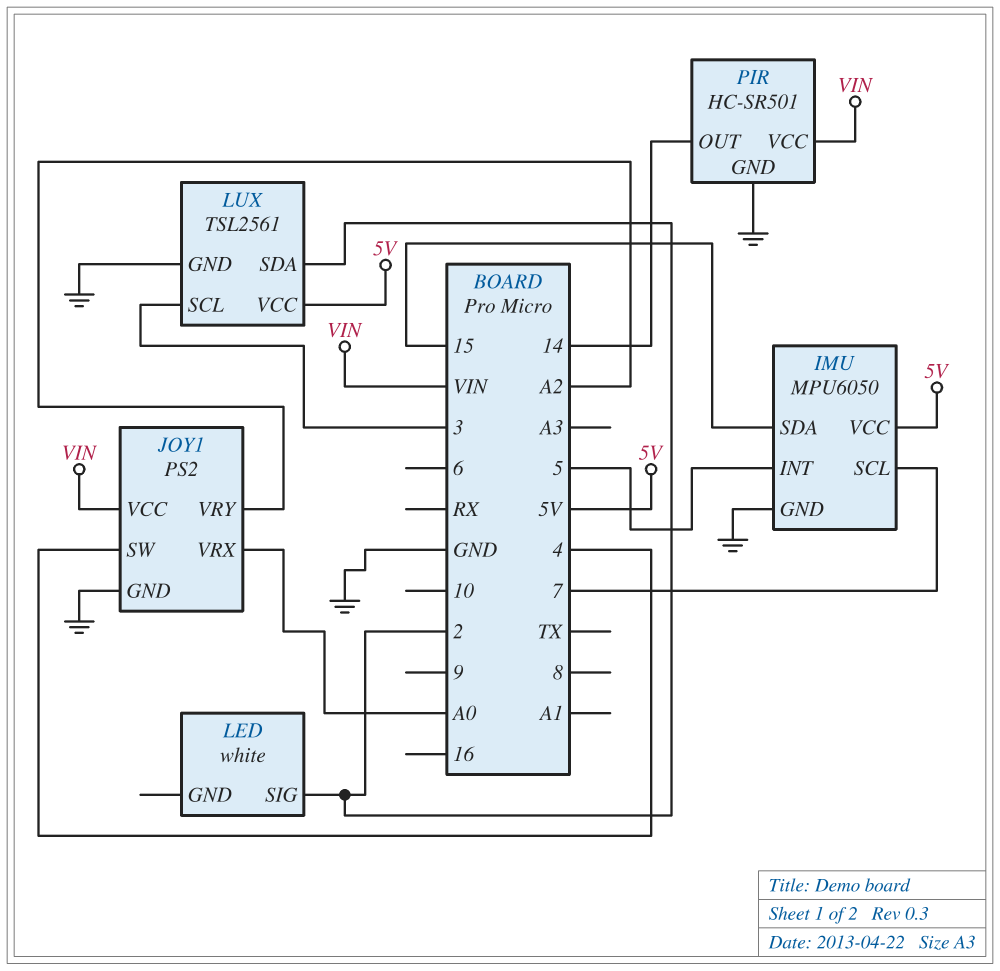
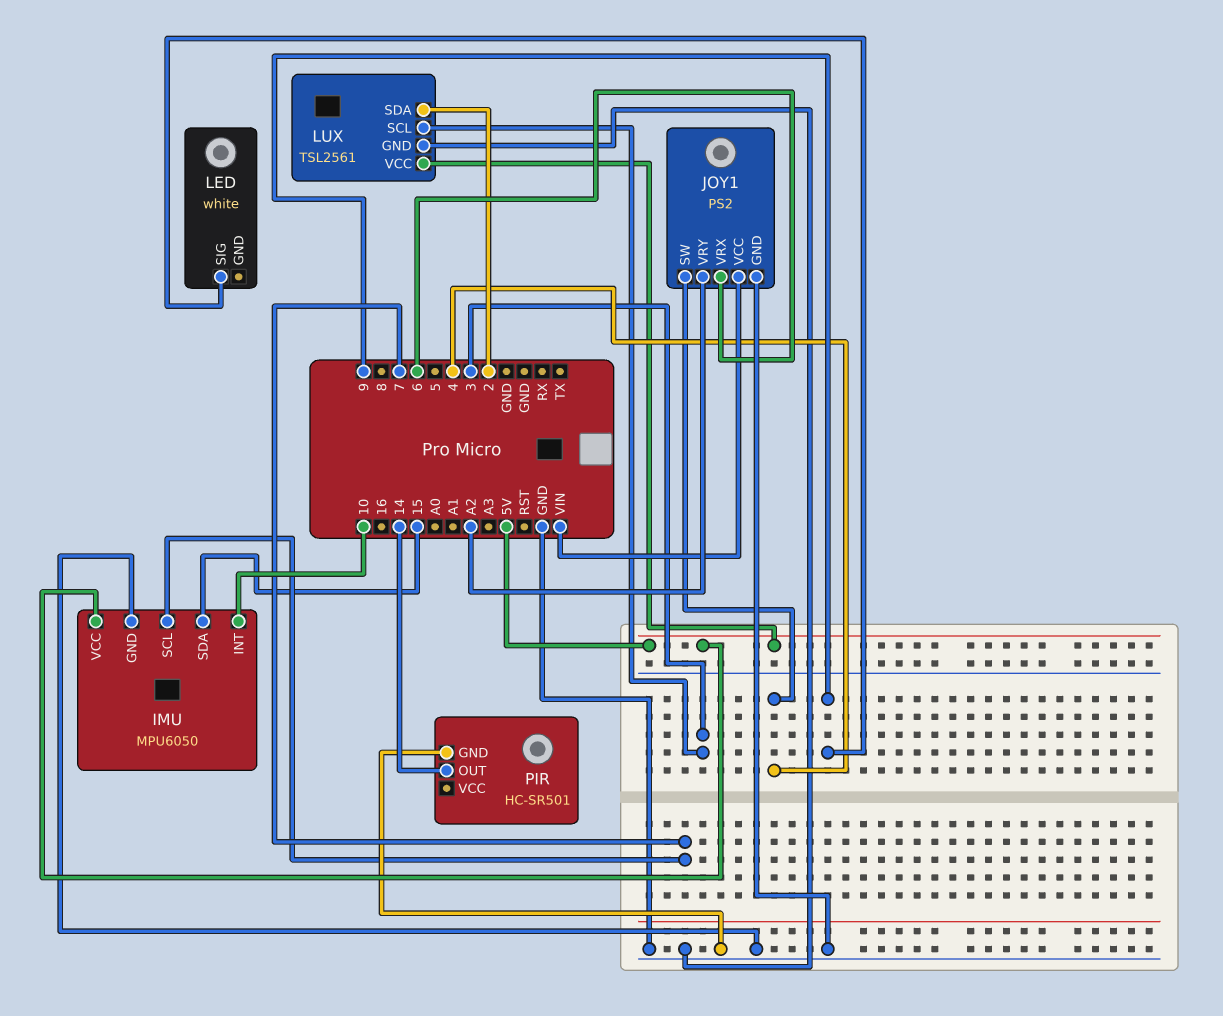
IMU pin INT: 5 -> 10
JOY1 pin VRX: A0 -> 6
LED pin SIG: 2 -> 9
PIR pin VCC: VIN -> none

